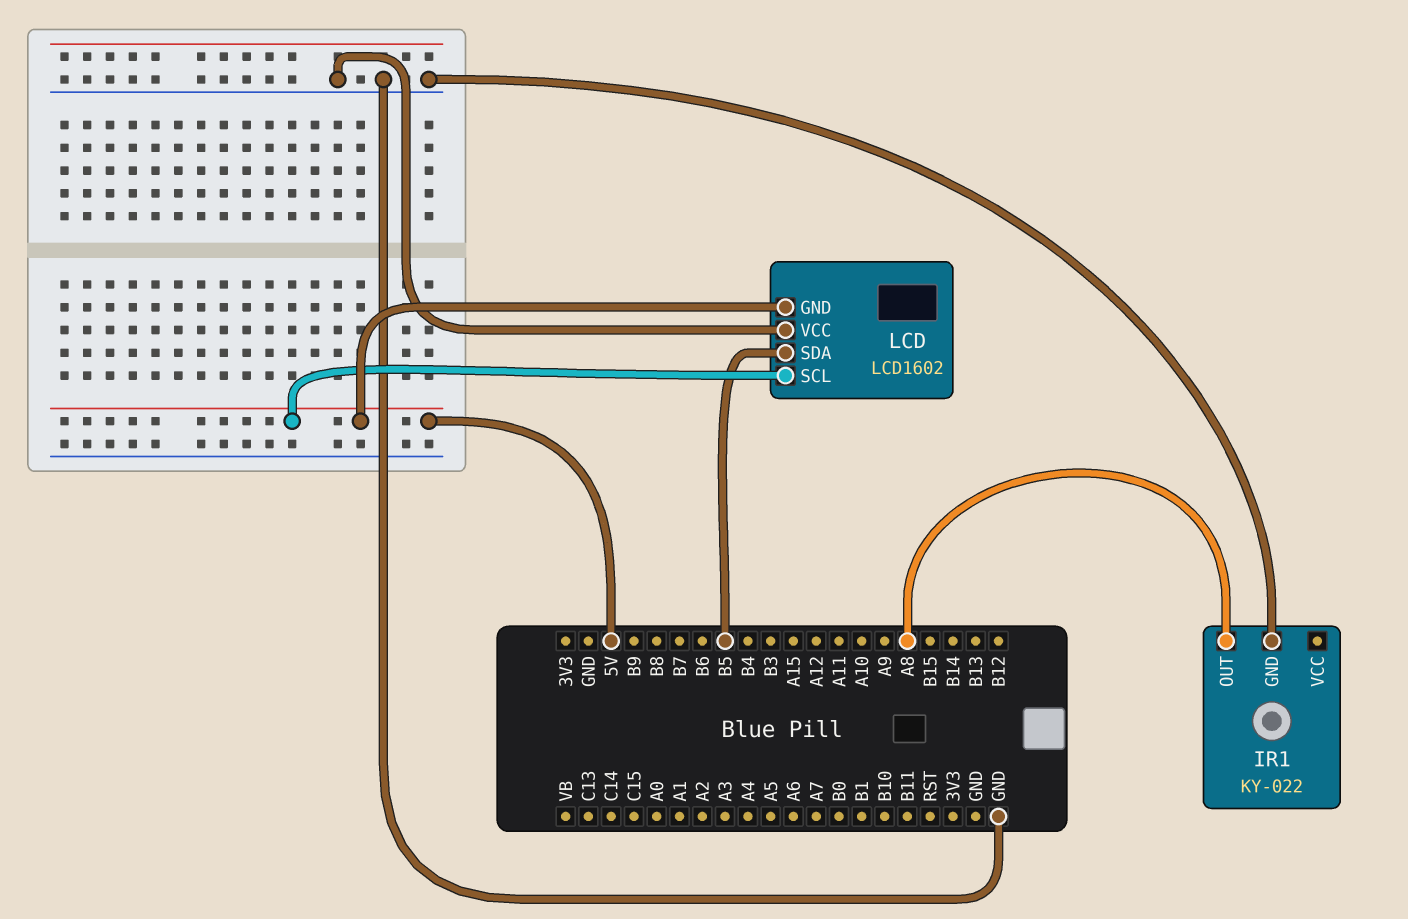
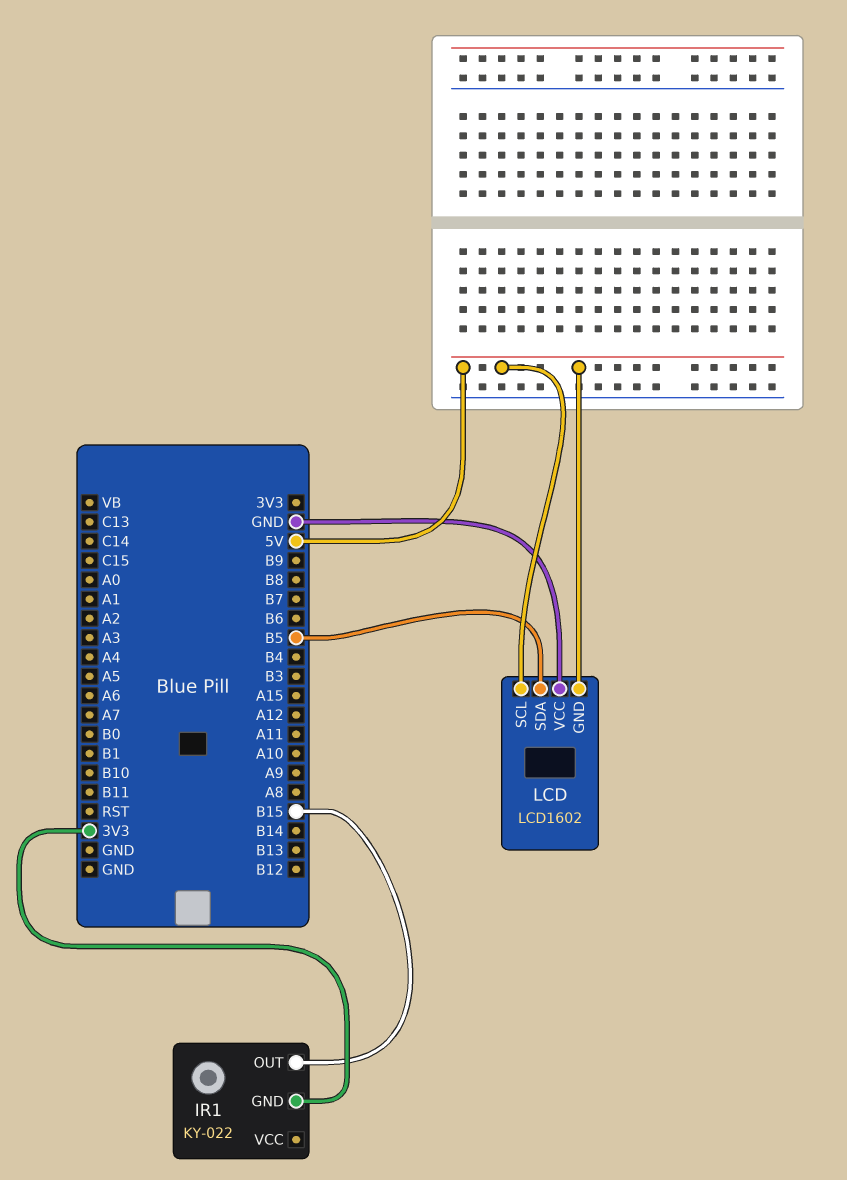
IR1 pin GND: GND -> 3V3
IR1 pin OUT: A8 -> B15

